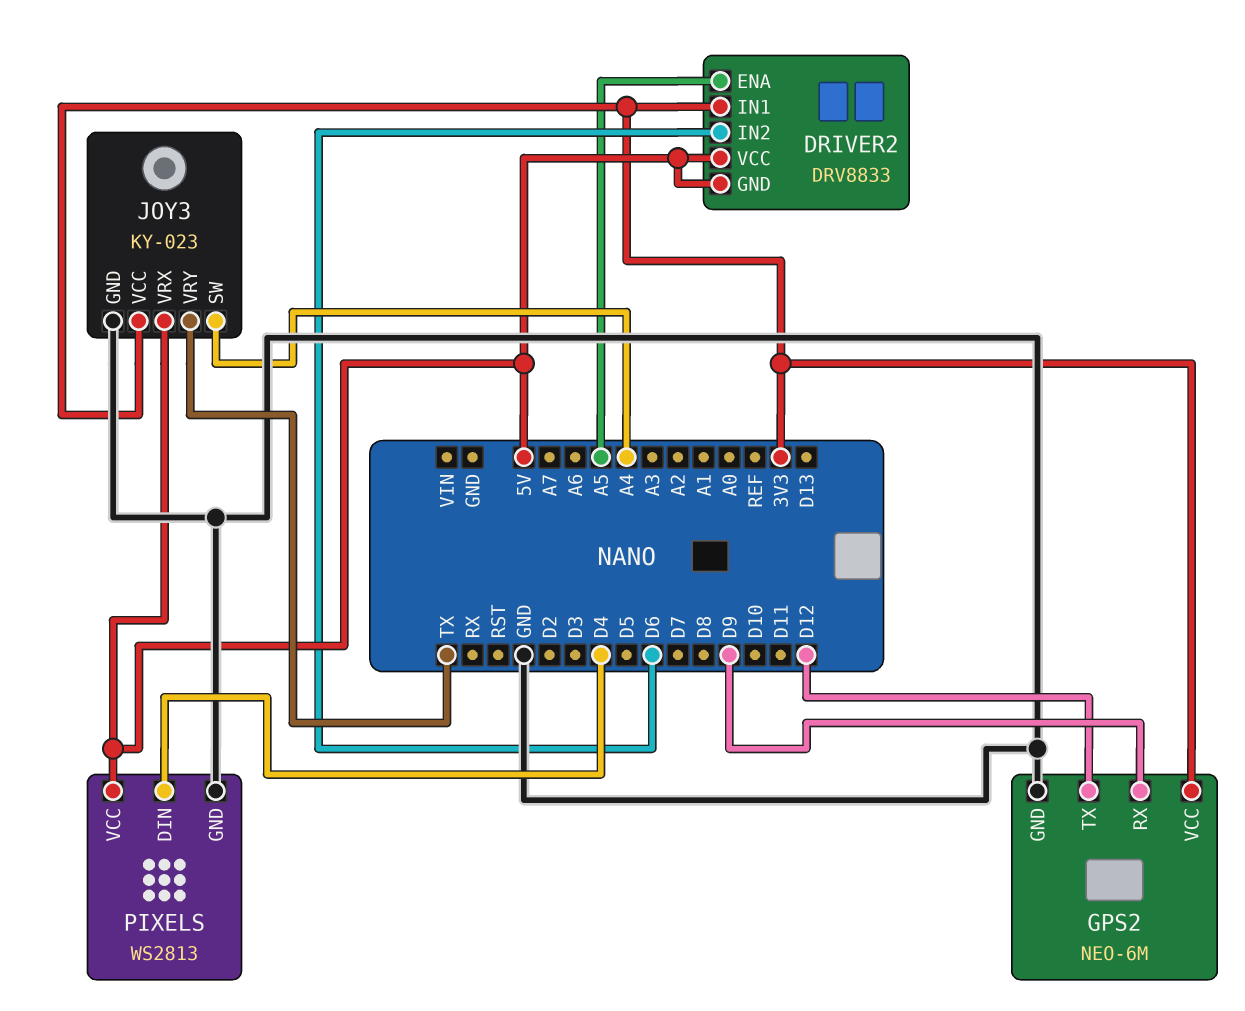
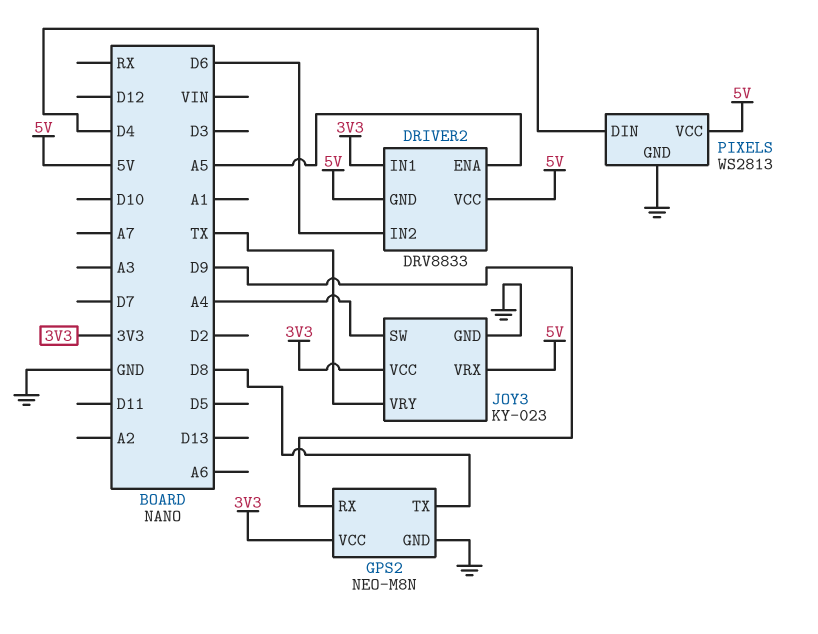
GPS2: NEO-6M -> NEO-M8N
GPS2 pin TX: D12 -> D8

